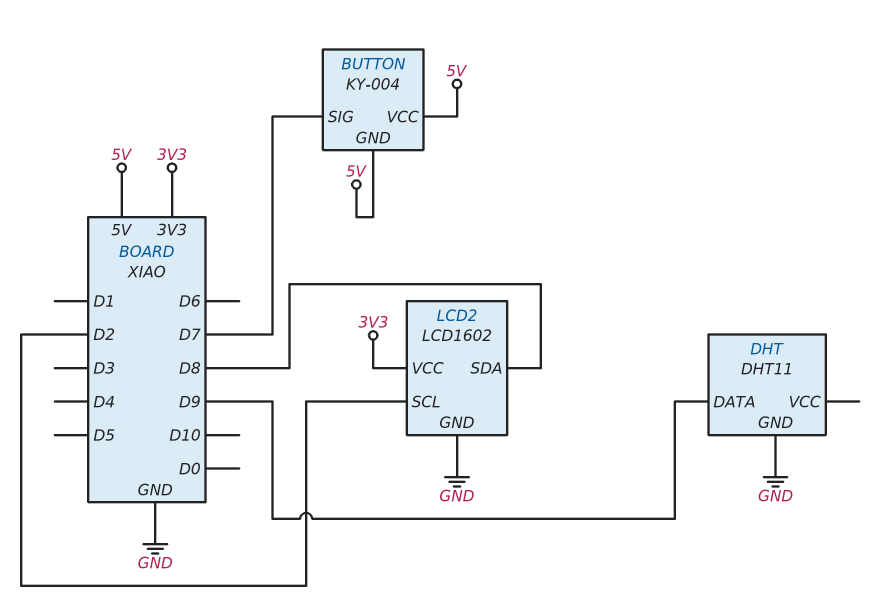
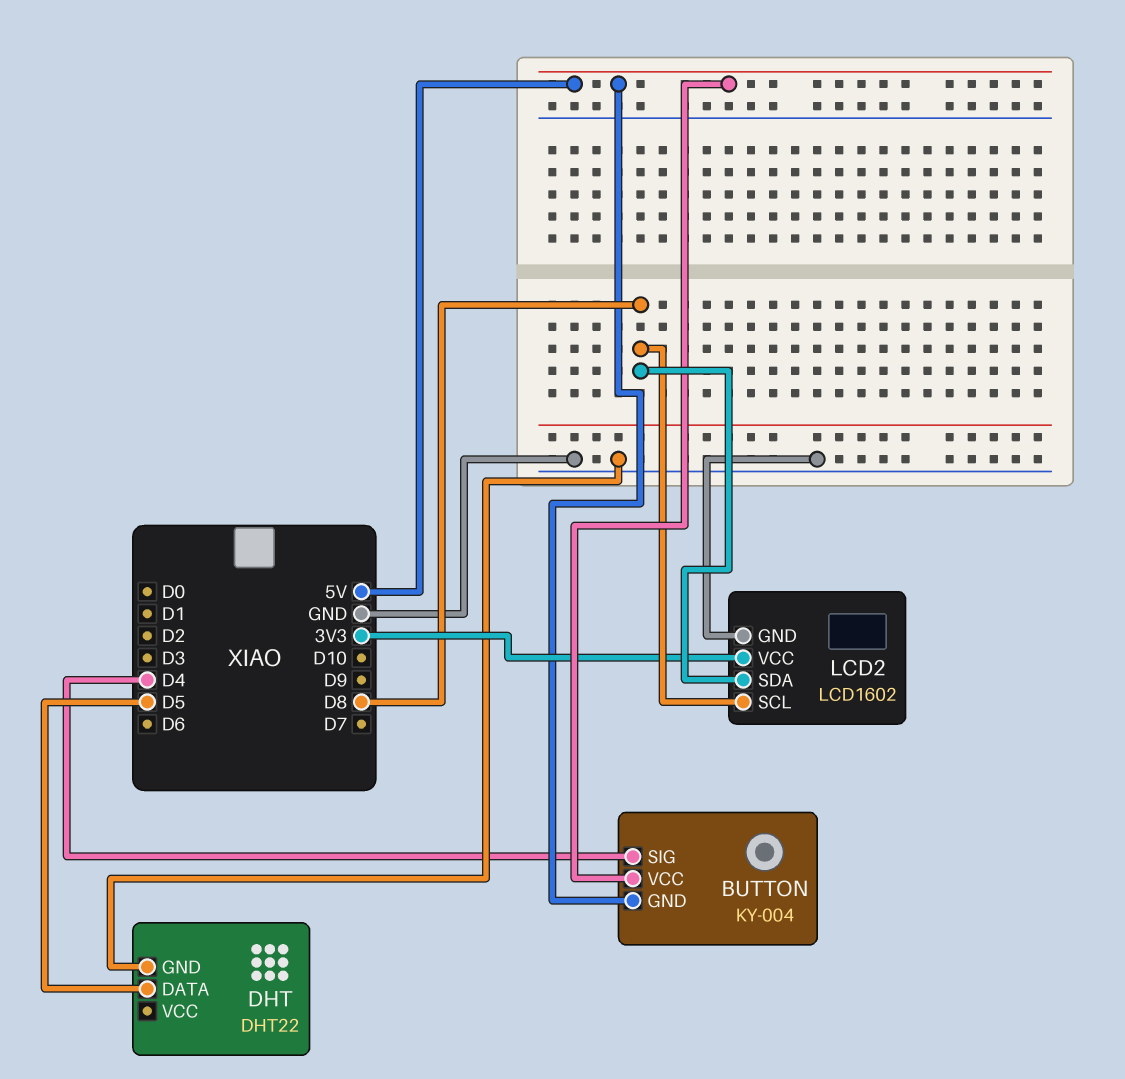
BUTTON pin SIG: D7 -> D4
DHT: DHT11 -> DHT22
DHT pin DATA: D9 -> D5
LCD2 pin SCL: D2 -> D8

